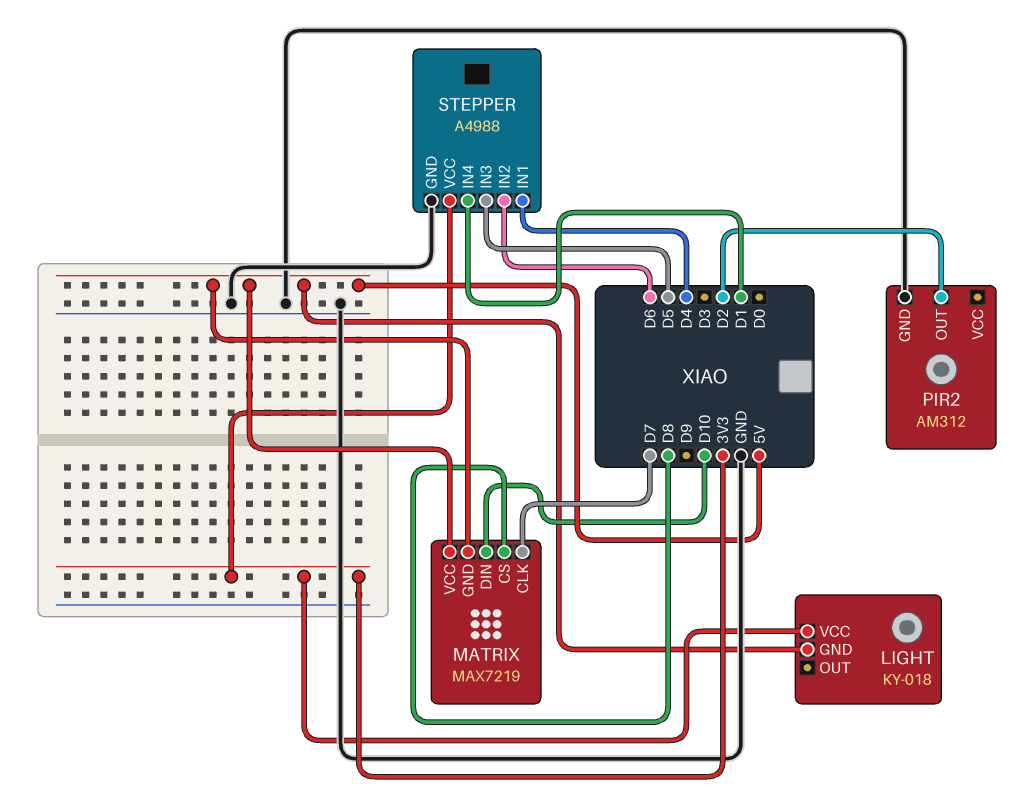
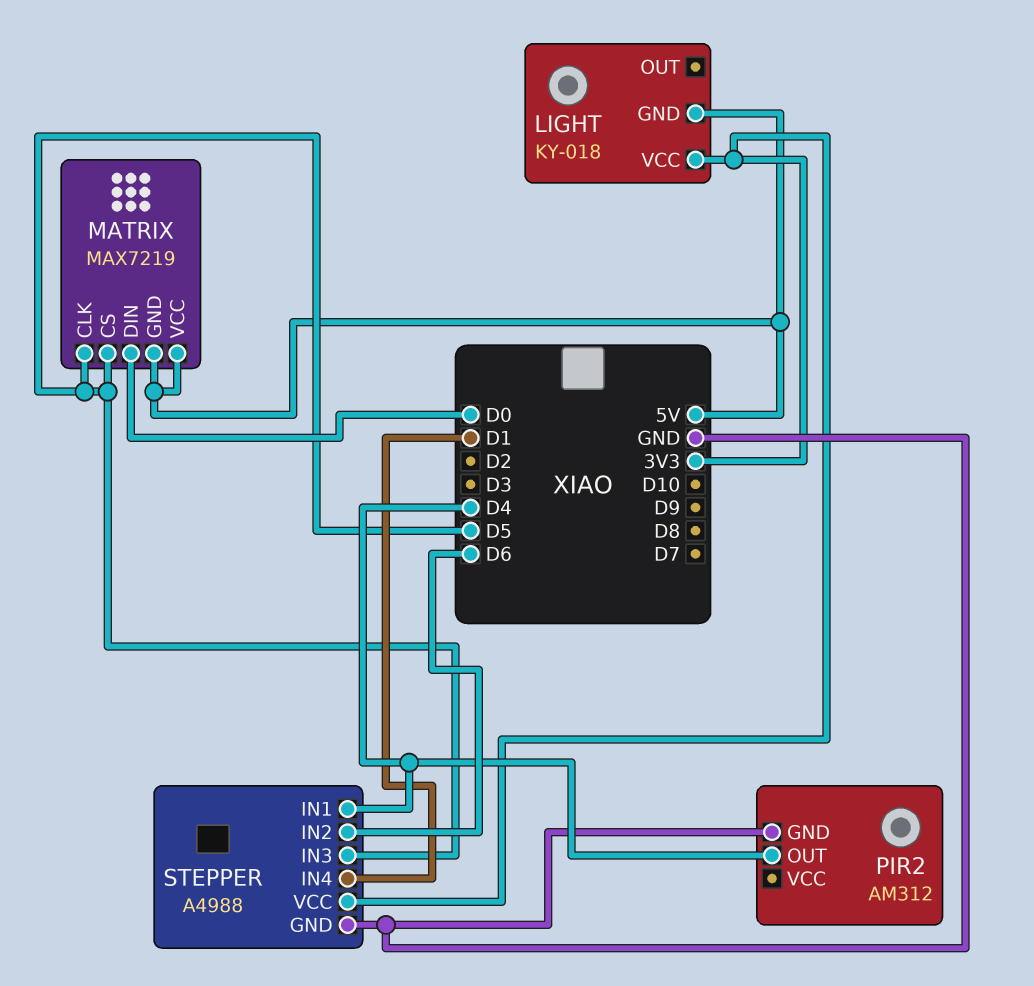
MATRIX pin CLK: D7 -> D5
MATRIX pin CS: D8 -> D5
MATRIX pin DIN: D10 -> D0
PIR2 pin OUT: D2 -> D4

